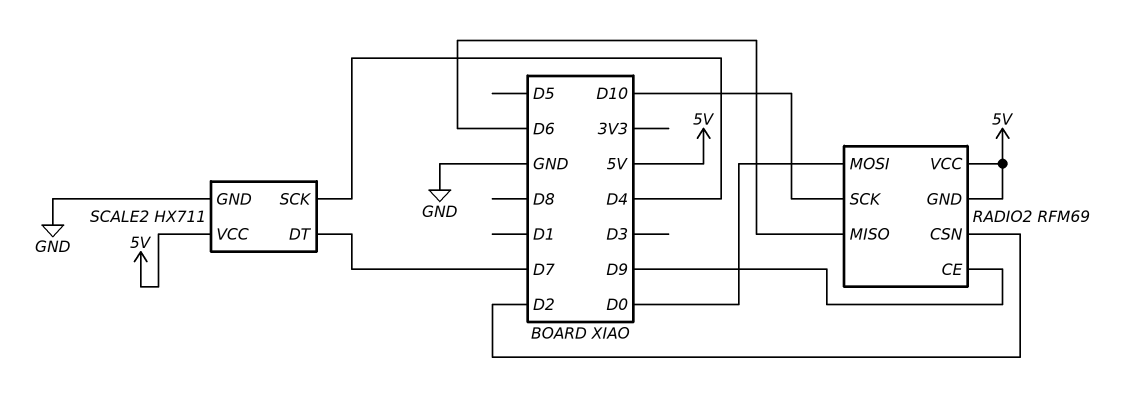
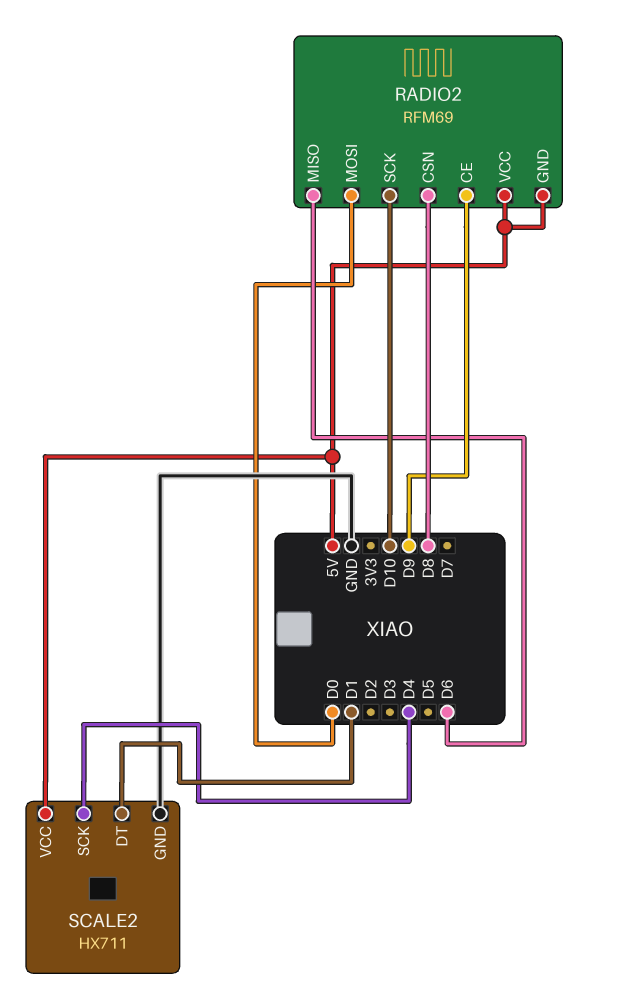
RADIO2 pin CSN: D2 -> D8
SCALE2 pin DT: D7 -> D1

